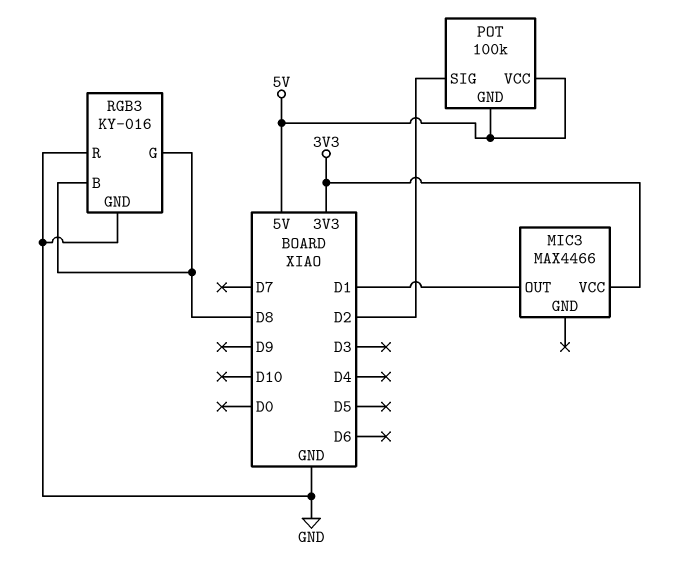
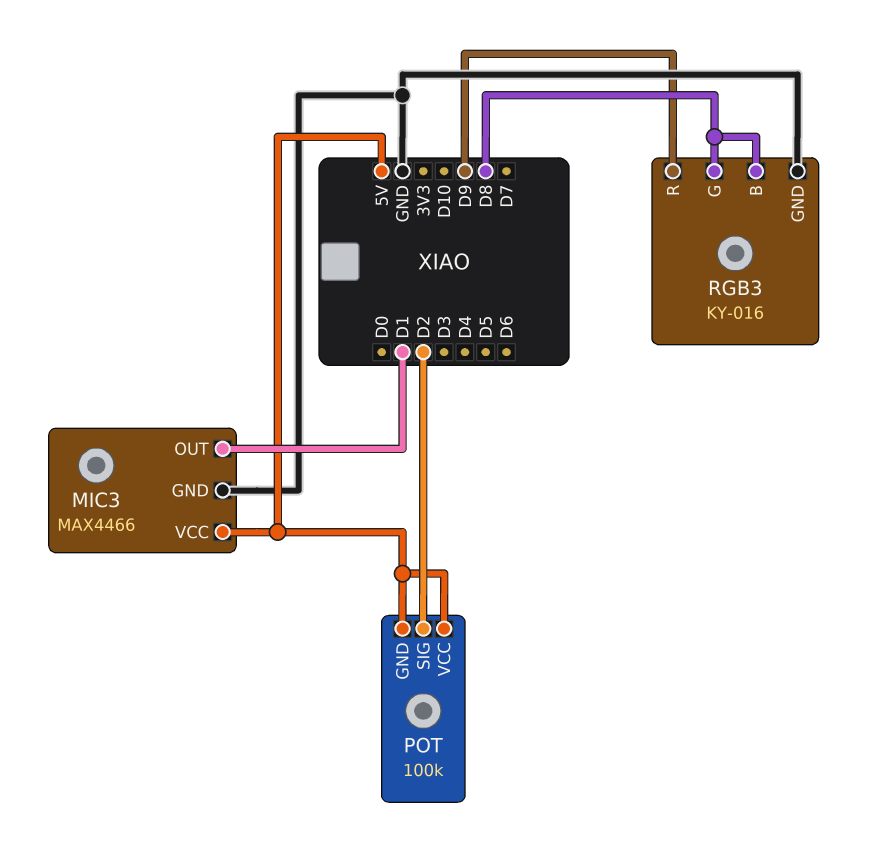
MIC3 pin GND: none -> GND
MIC3 pin VCC: 3V3 -> 5V
RGB3 pin R: GND -> D9

